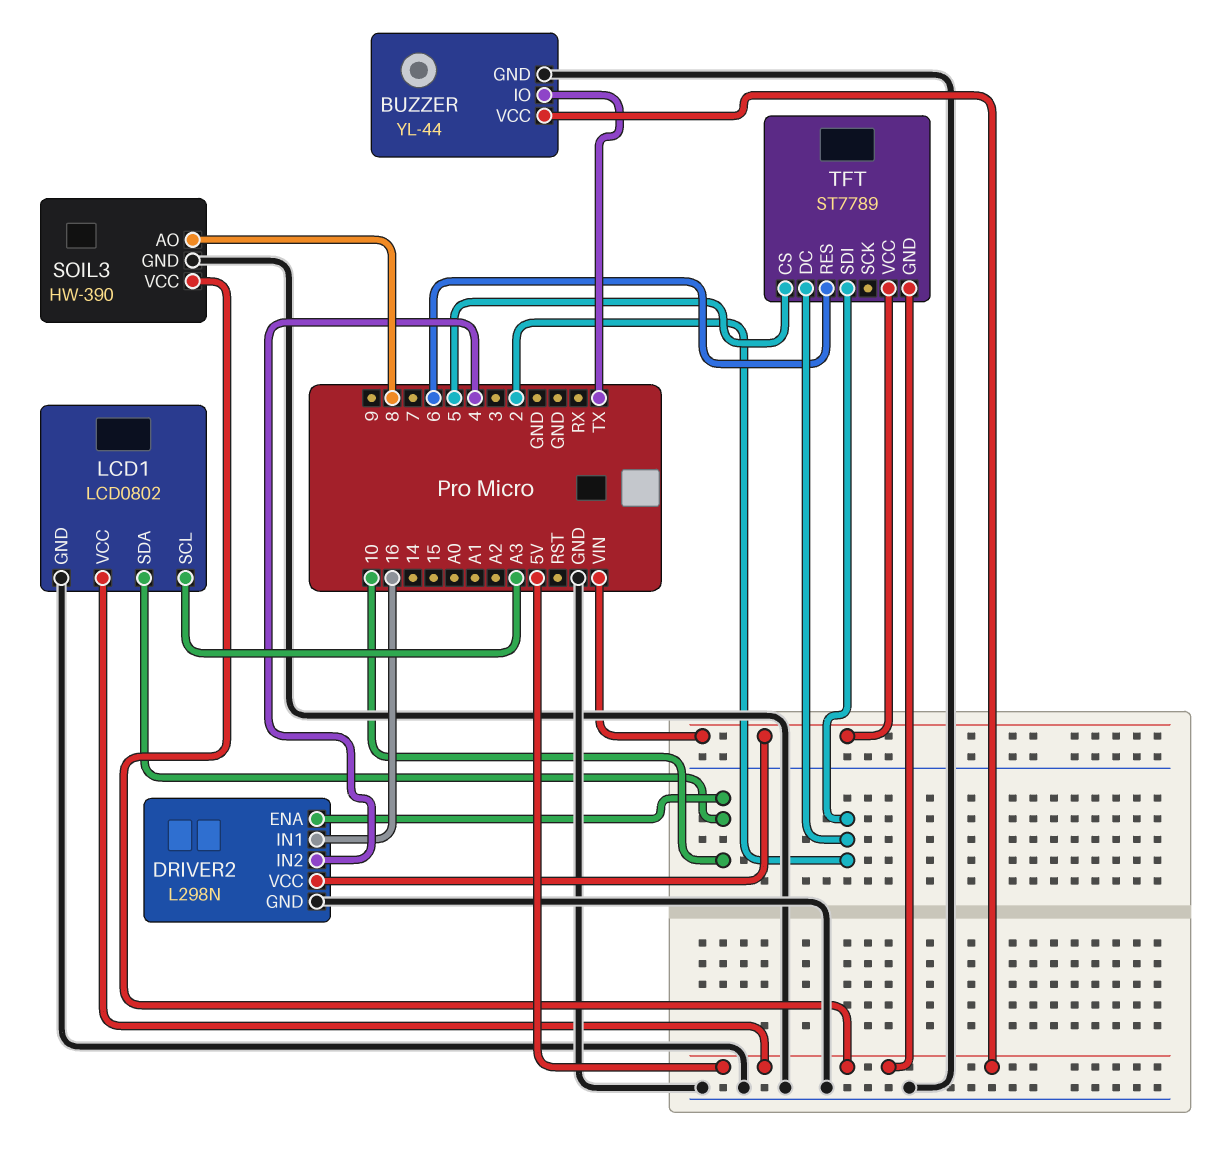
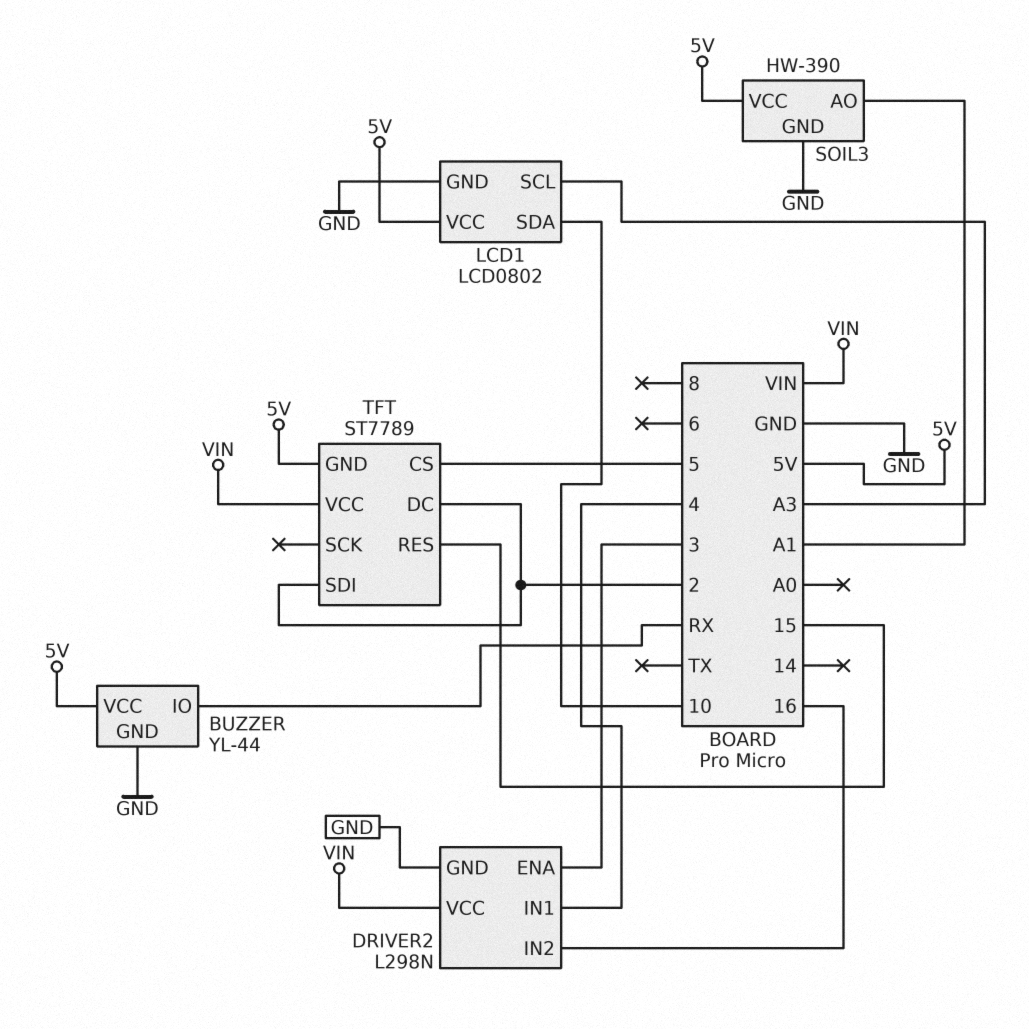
BUZZER pin IO: TX -> RX
DRIVER2 pin ENA: 10 -> 3
DRIVER2 pin IN1: 16 -> 4
DRIVER2 pin IN2: 4 -> 16
SOIL3 pin AO: 8 -> A1
TFT pin RES: 6 -> 15

